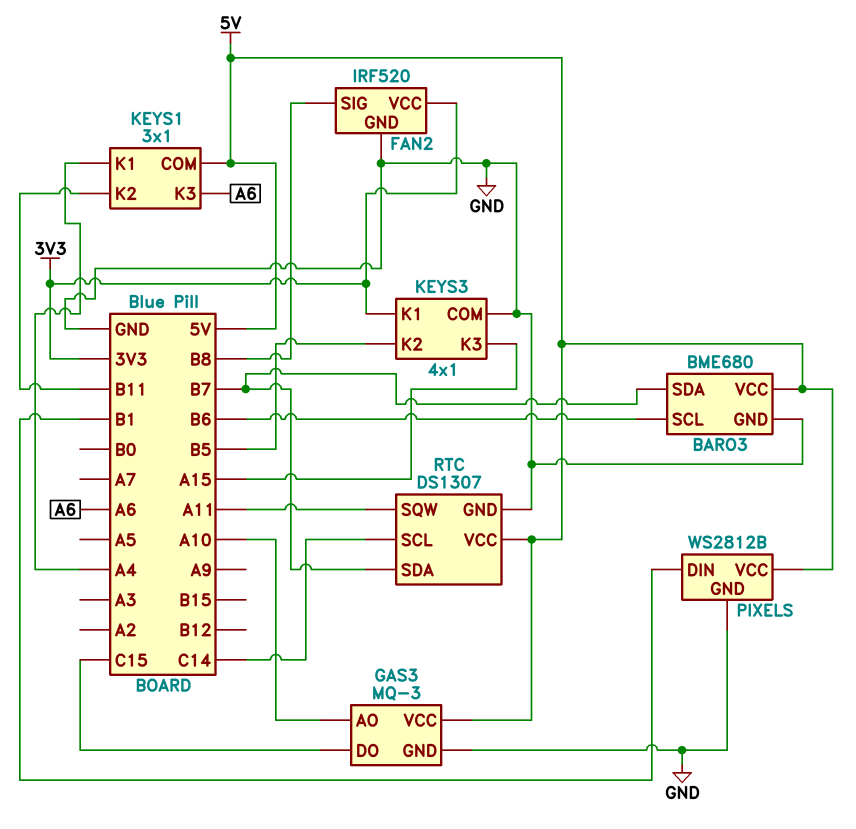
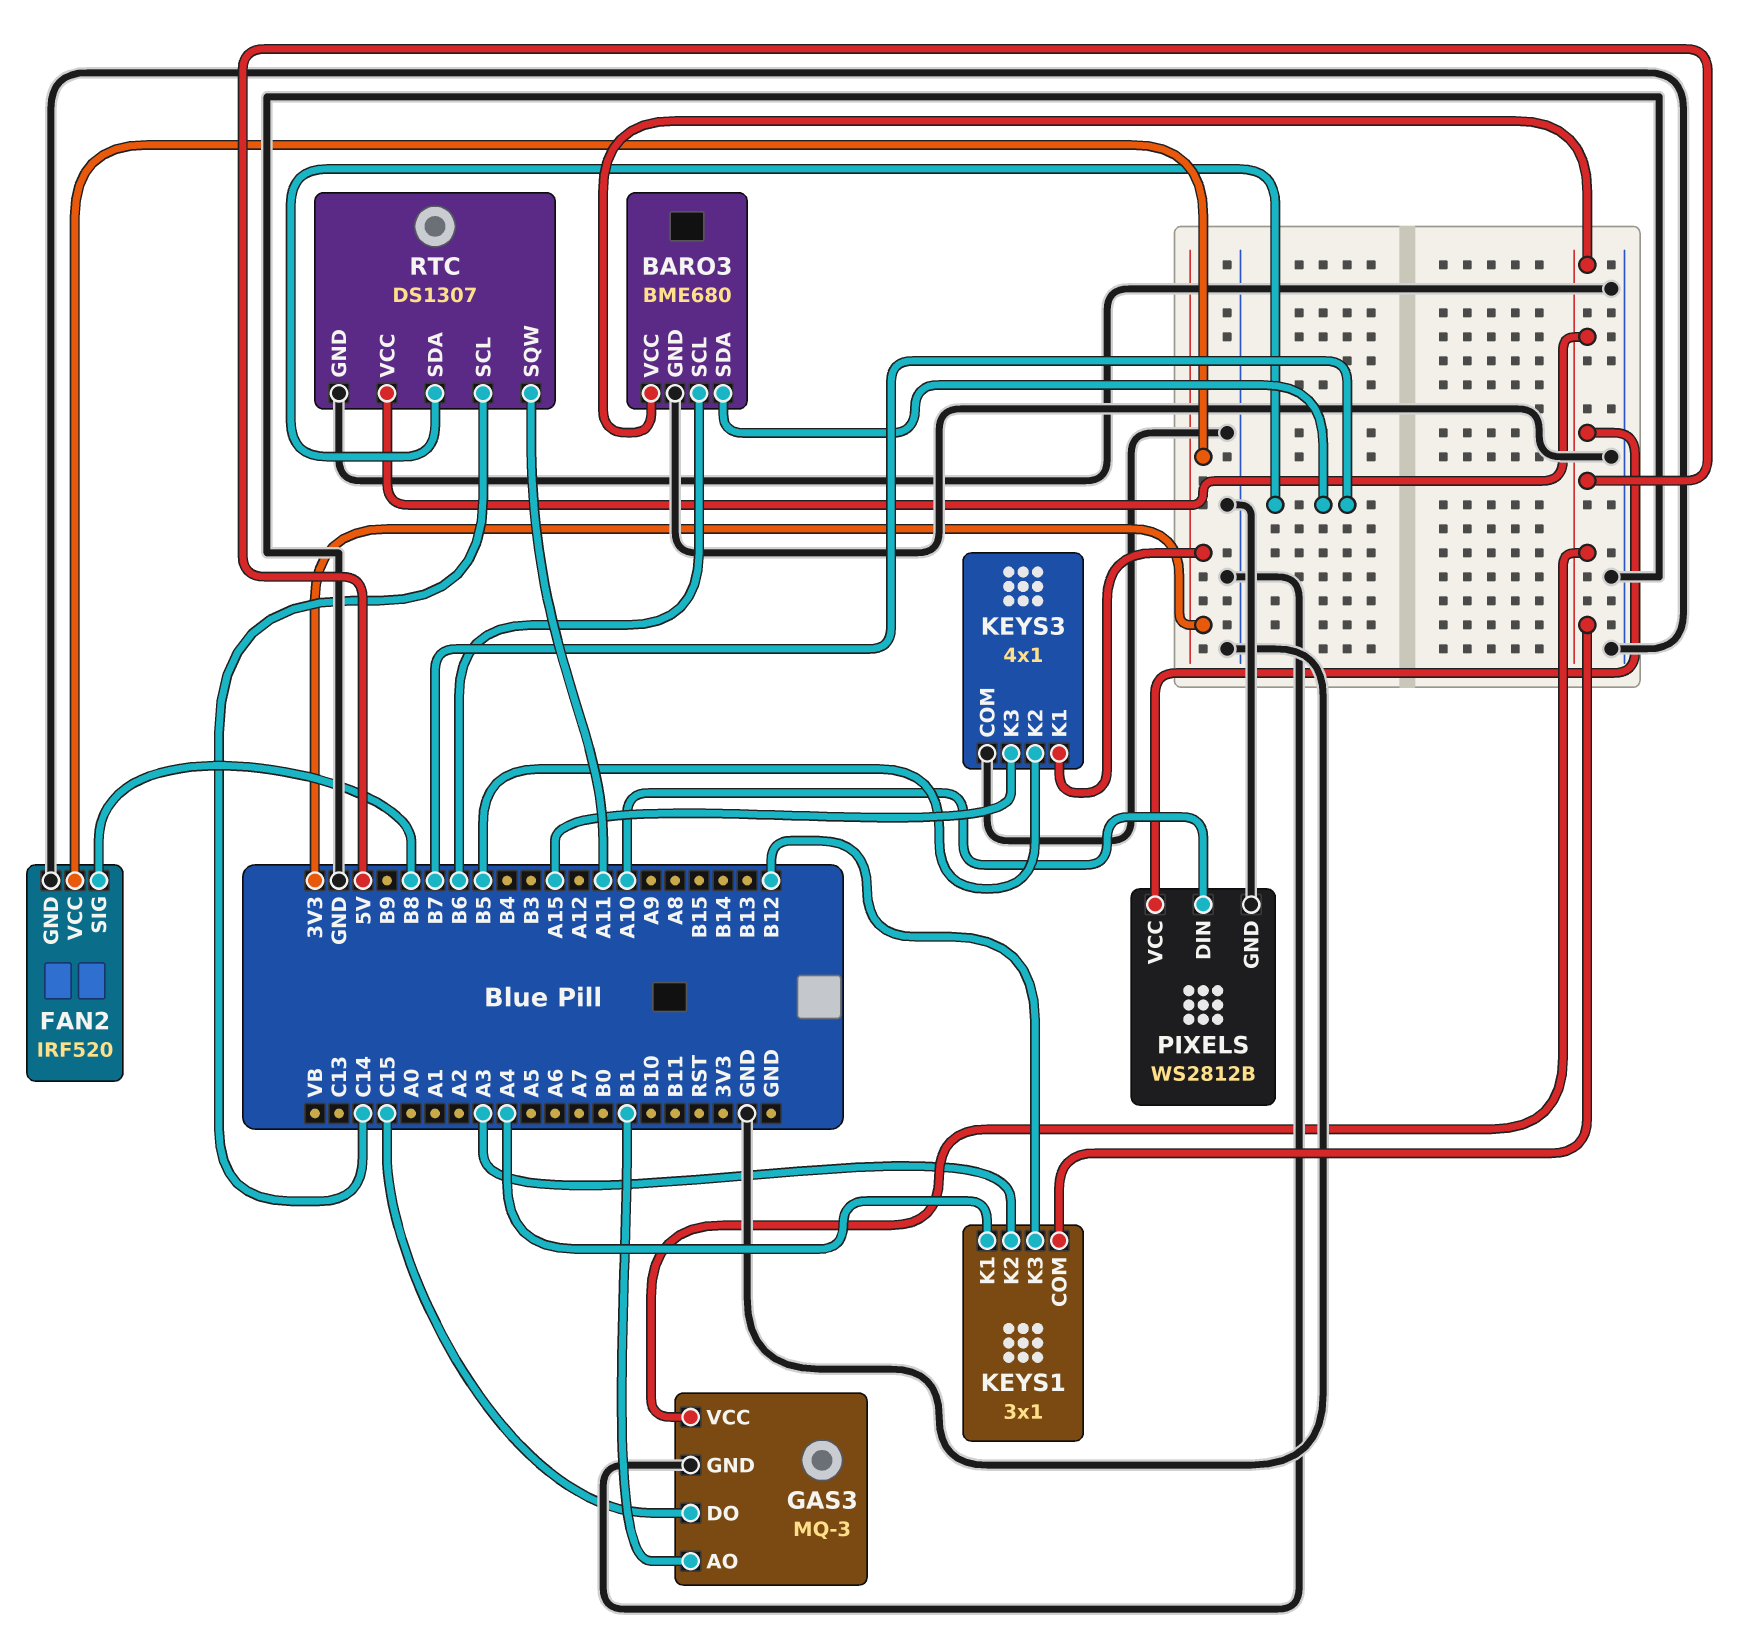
GAS3 pin AO: A10 -> B1
KEYS1 pin K2: B11 -> A3
KEYS1 pin K3: A6 -> B12
PIXELS pin DIN: B1 -> A10

